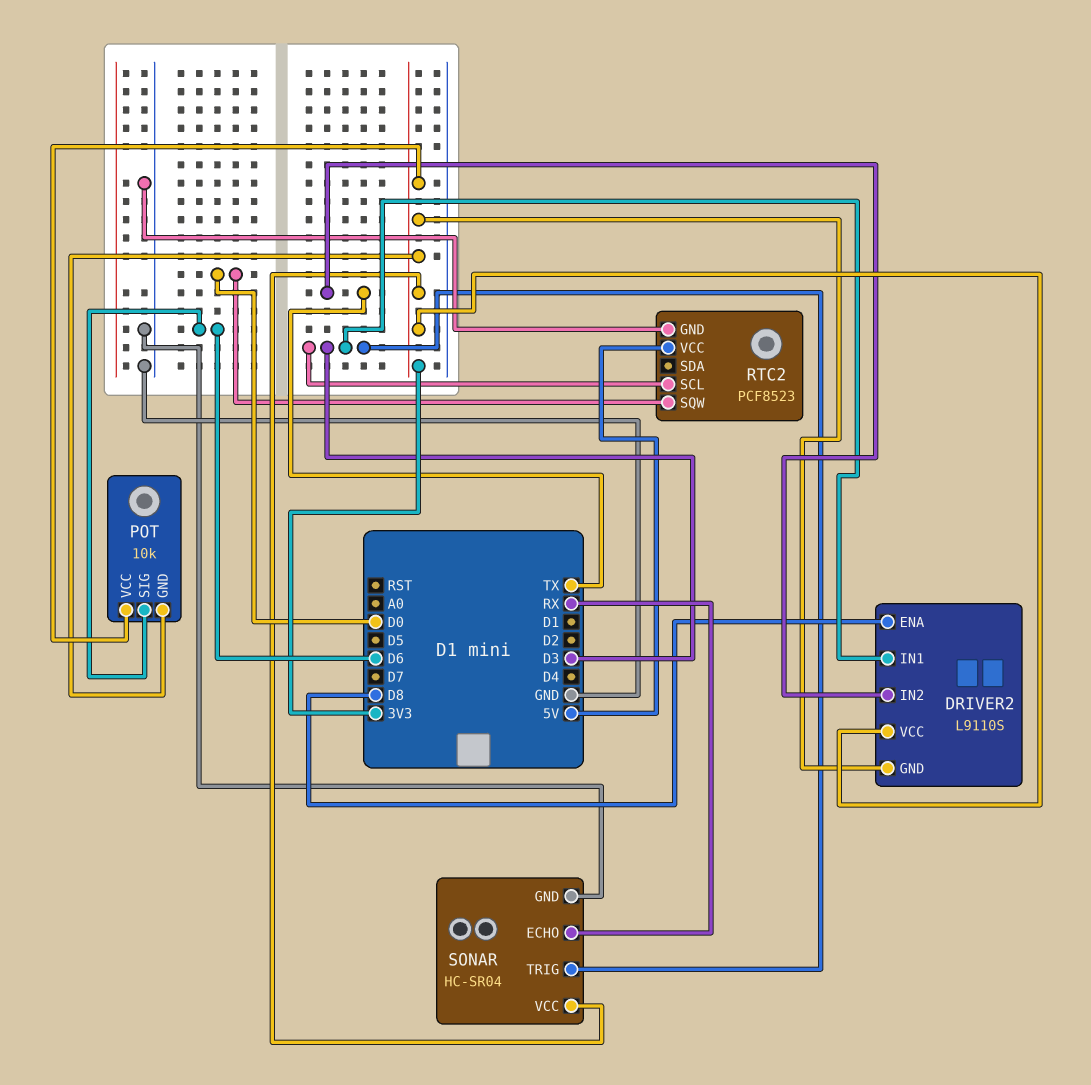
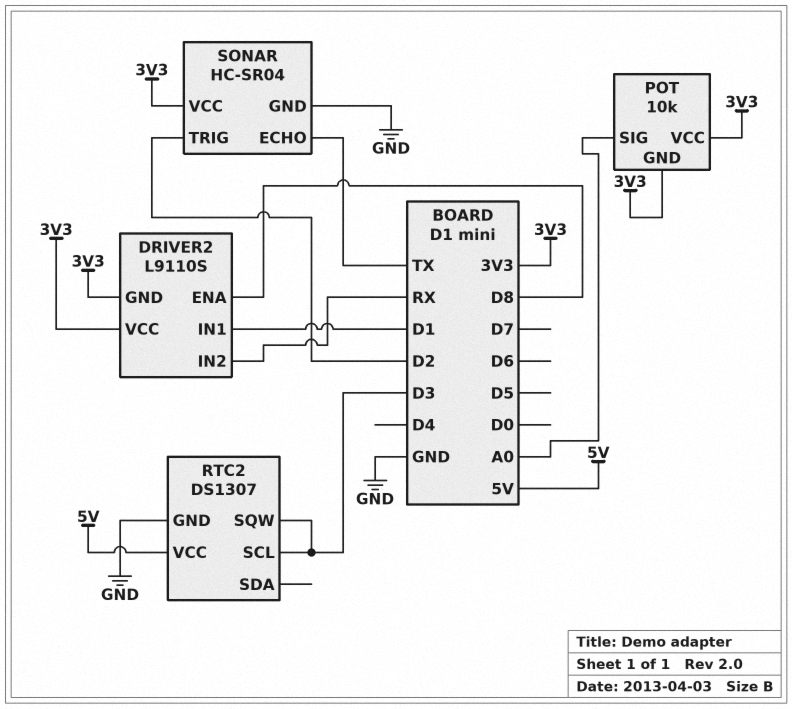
DRIVER2 pin IN1: D3 -> D1
DRIVER2 pin IN2: TX -> RX
POT pin SIG: D6 -> A0
RTC2: PCF8523 -> DS1307
RTC2 pin SQW: D0 -> D3
SONAR pin ECHO: RX -> TX
SONAR pin TRIG: D3 -> D2

